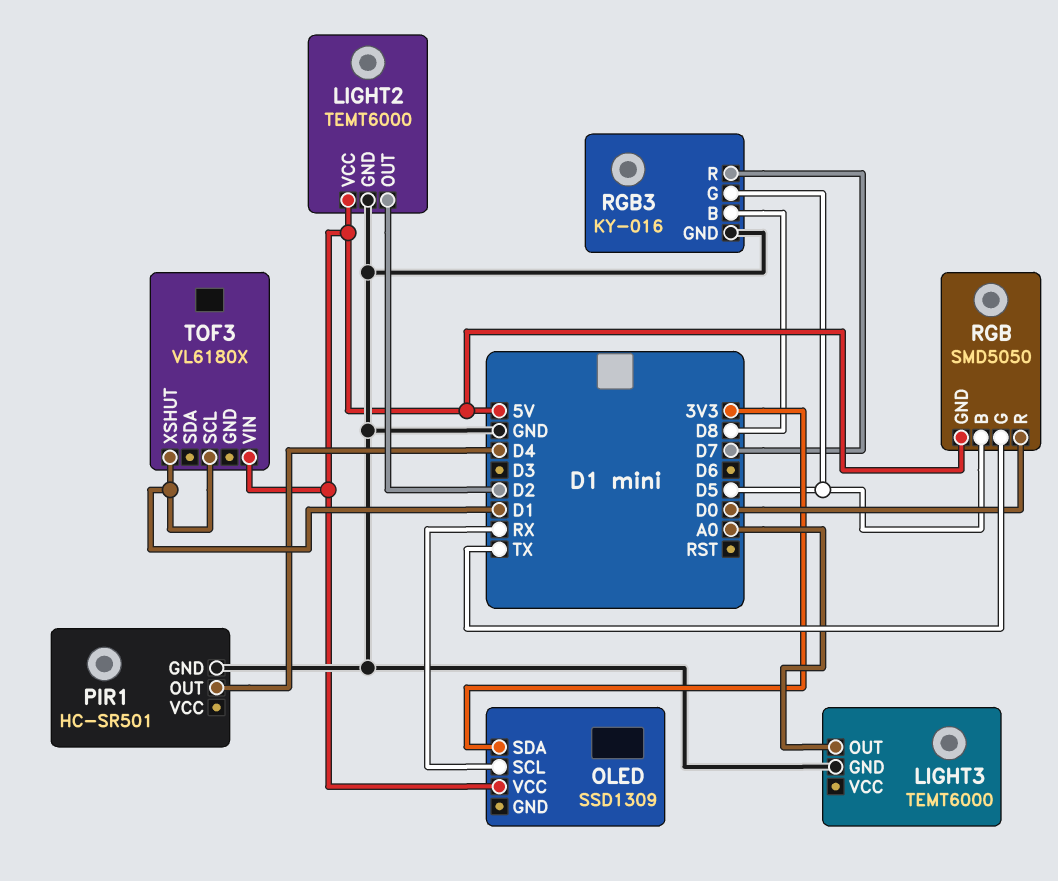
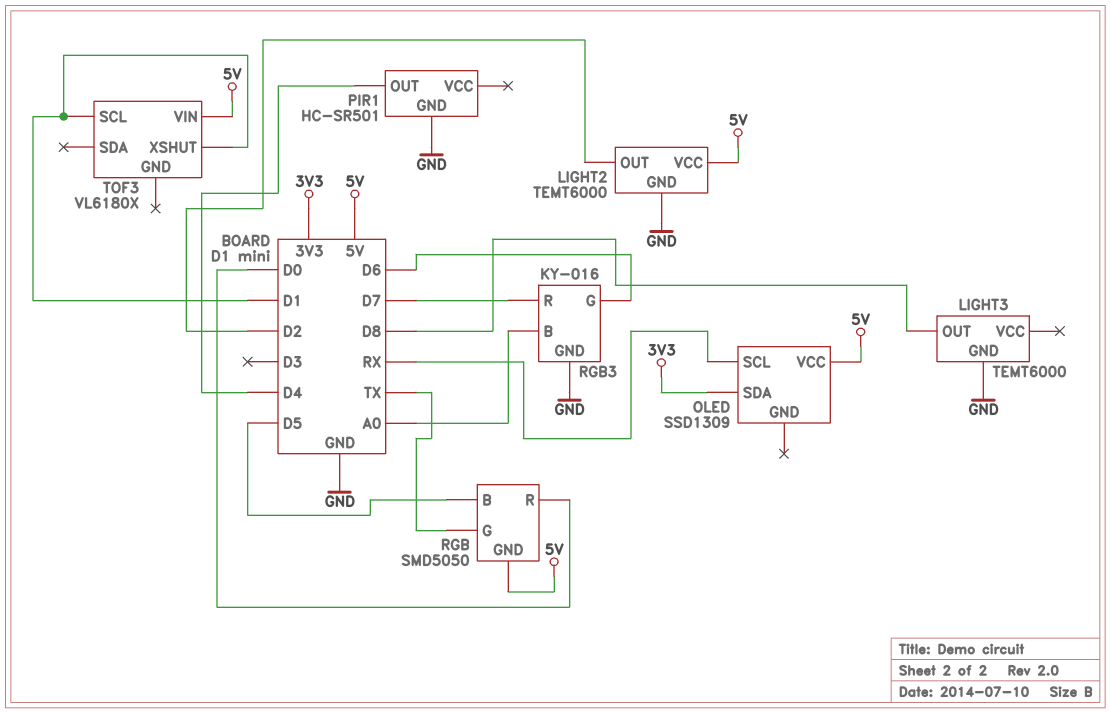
LIGHT3 pin OUT: A0 -> D8
RGB3 pin B: D8 -> A0
RGB3 pin G: D5 -> D6

